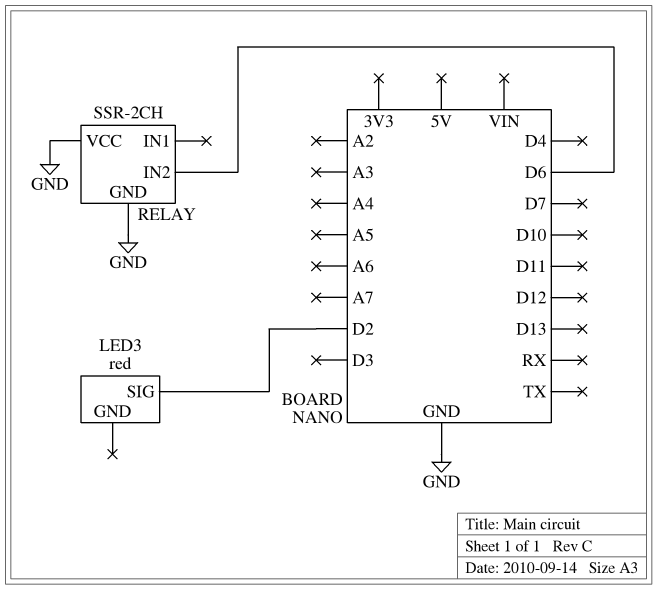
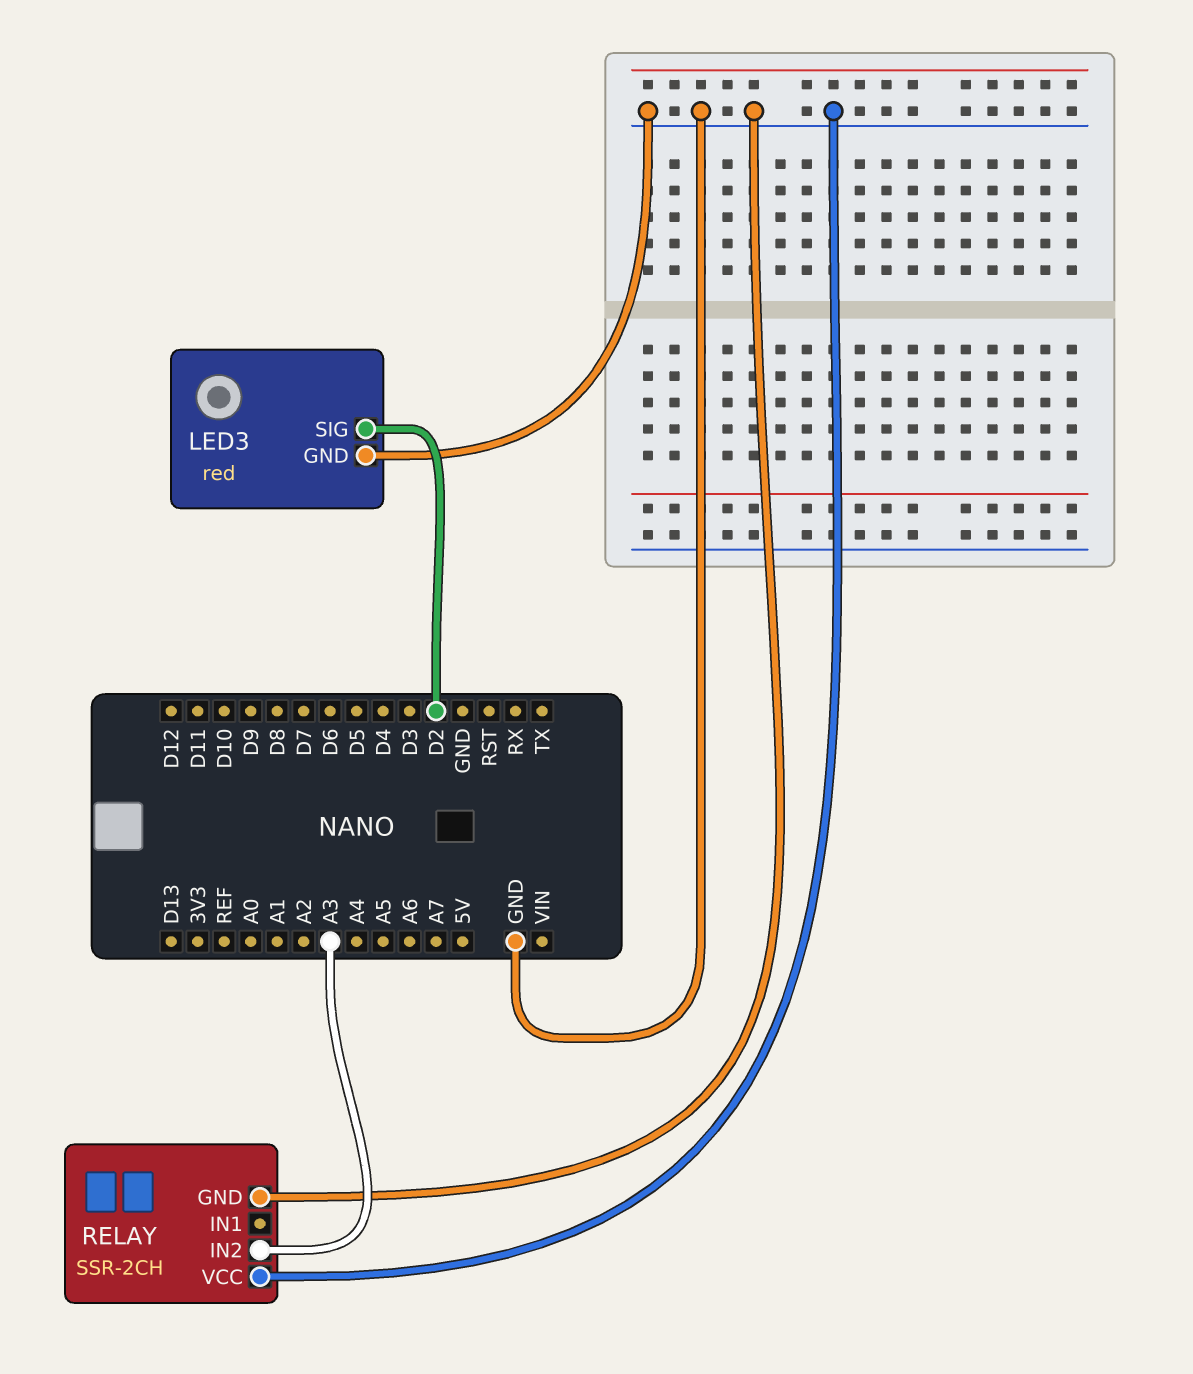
LED3 pin GND: none -> GND
RELAY pin IN2: D6 -> A3

